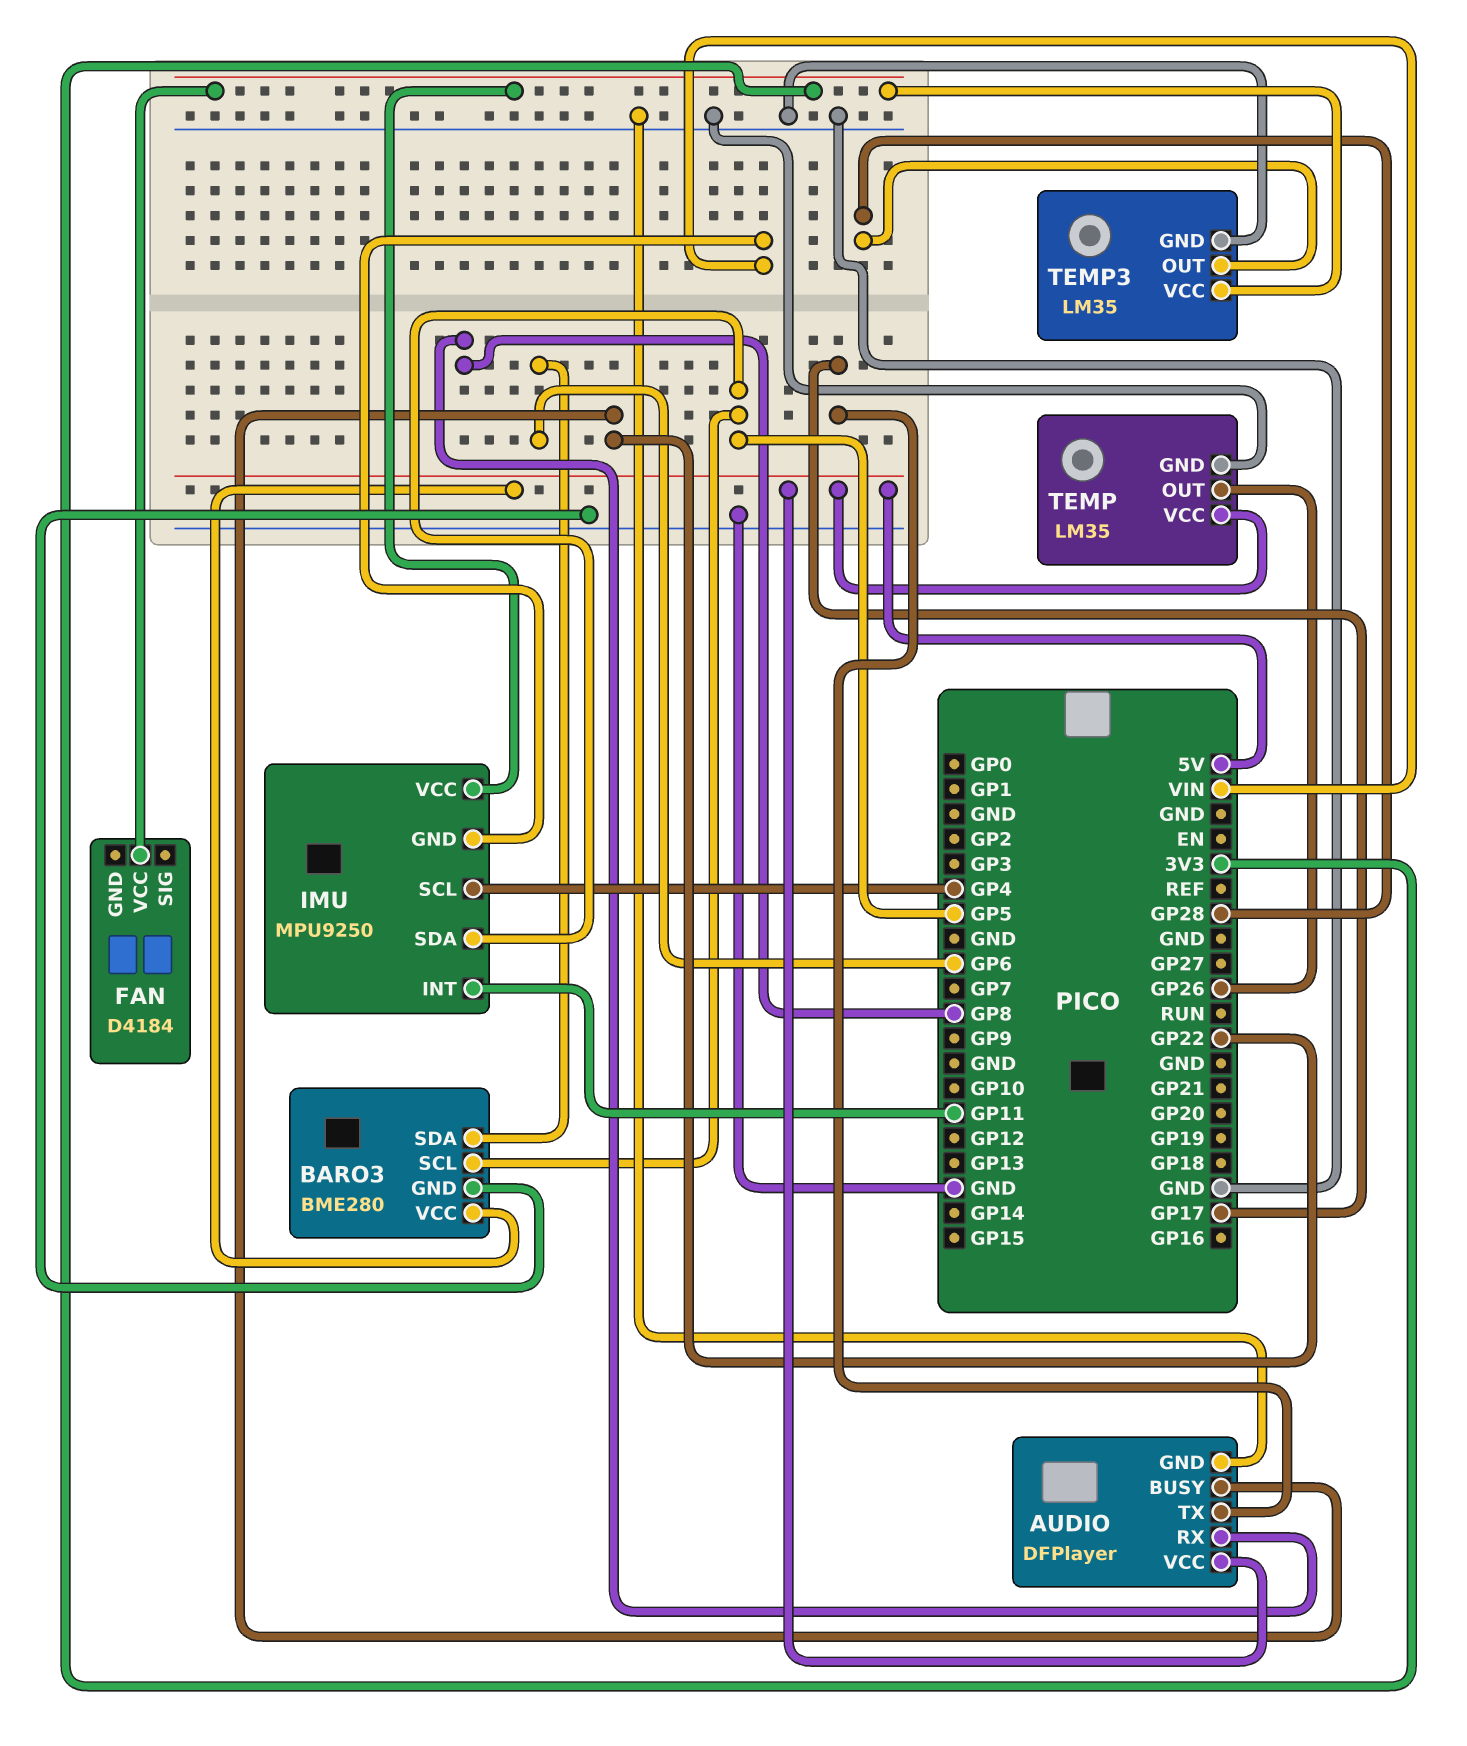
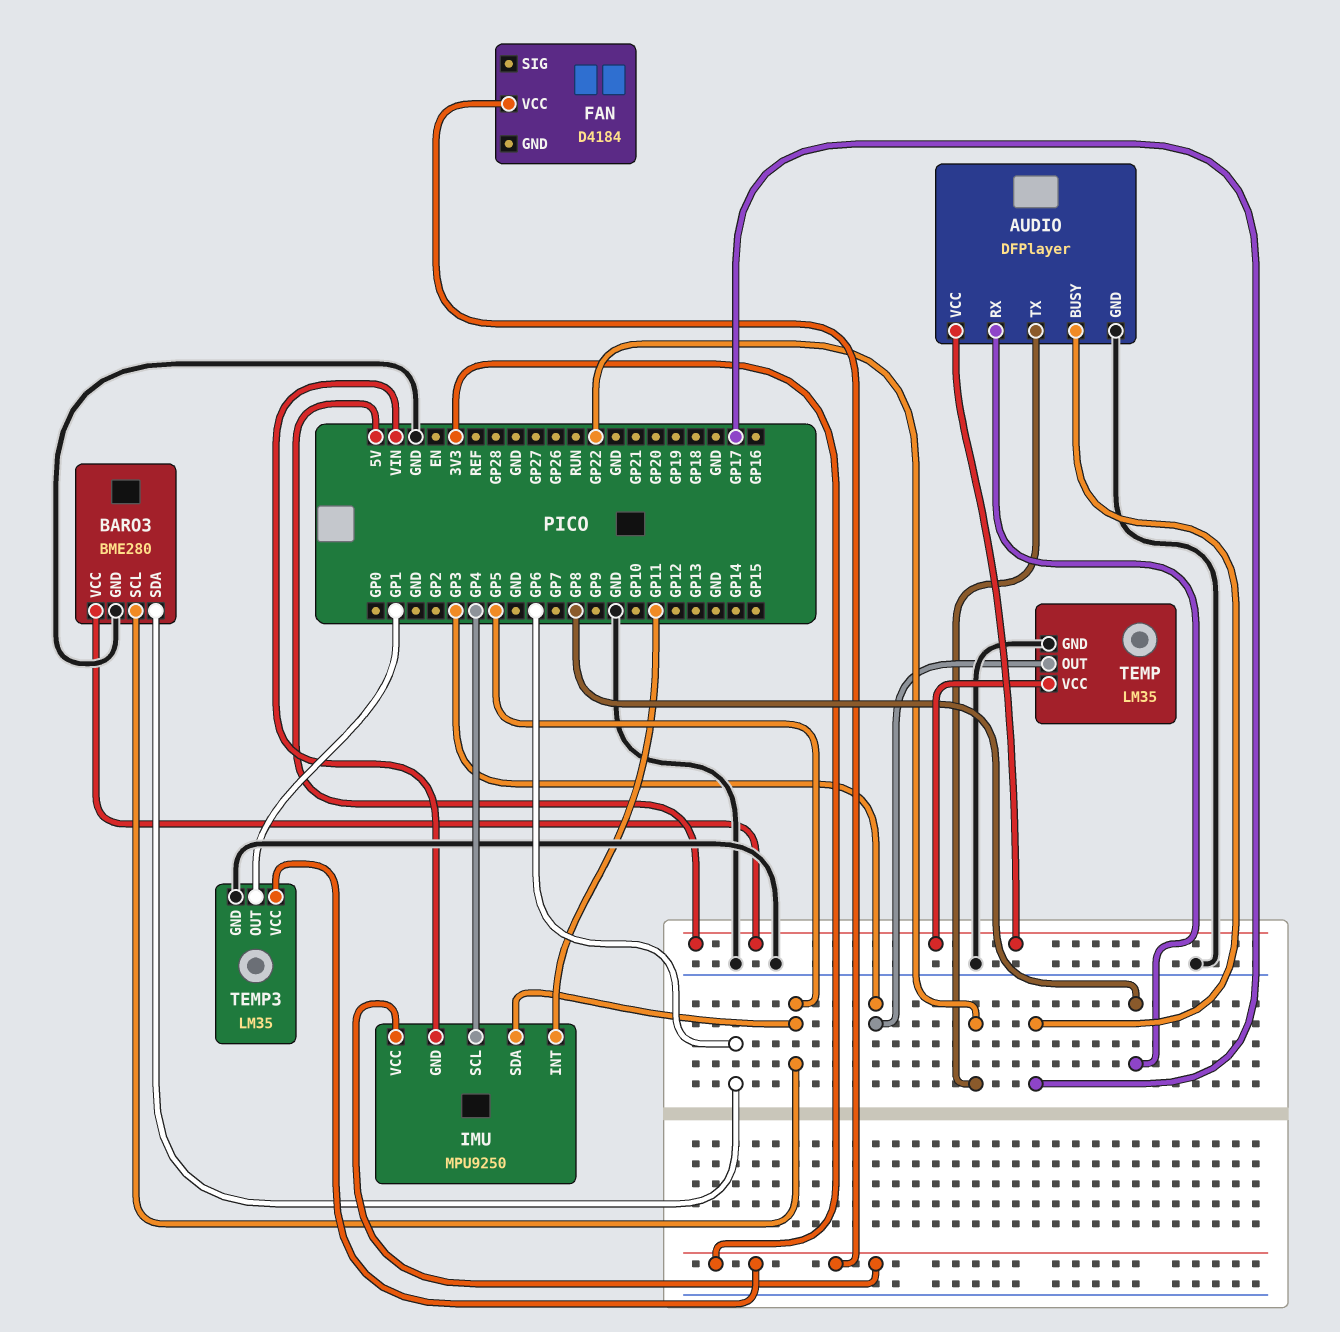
AUDIO pin BUSY: GP22 -> GP17
AUDIO pin TX: GP17 -> GP22
TEMP pin OUT: GP26 -> GP3
TEMP3 pin OUT: GP28 -> GP1

